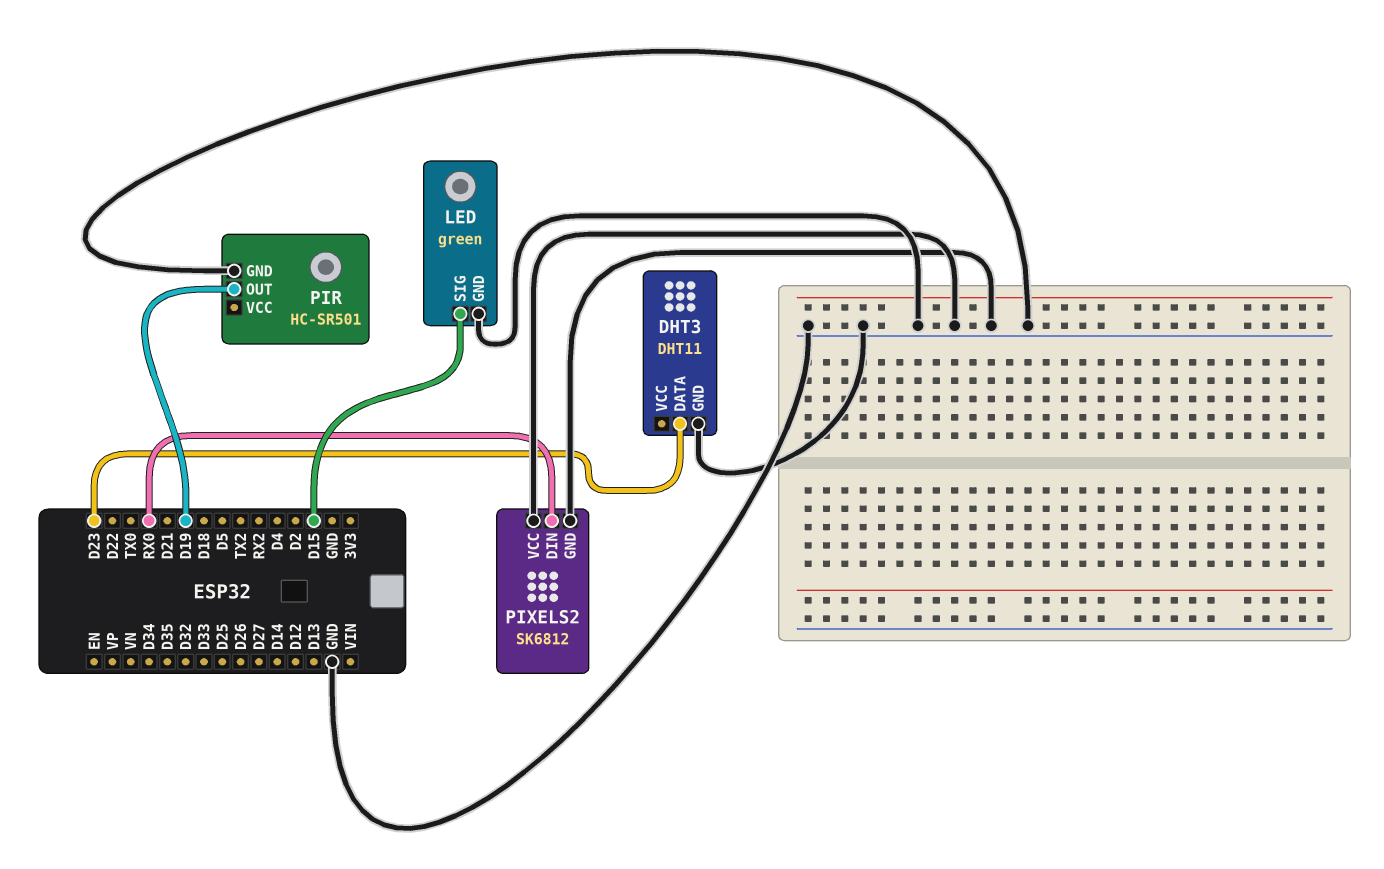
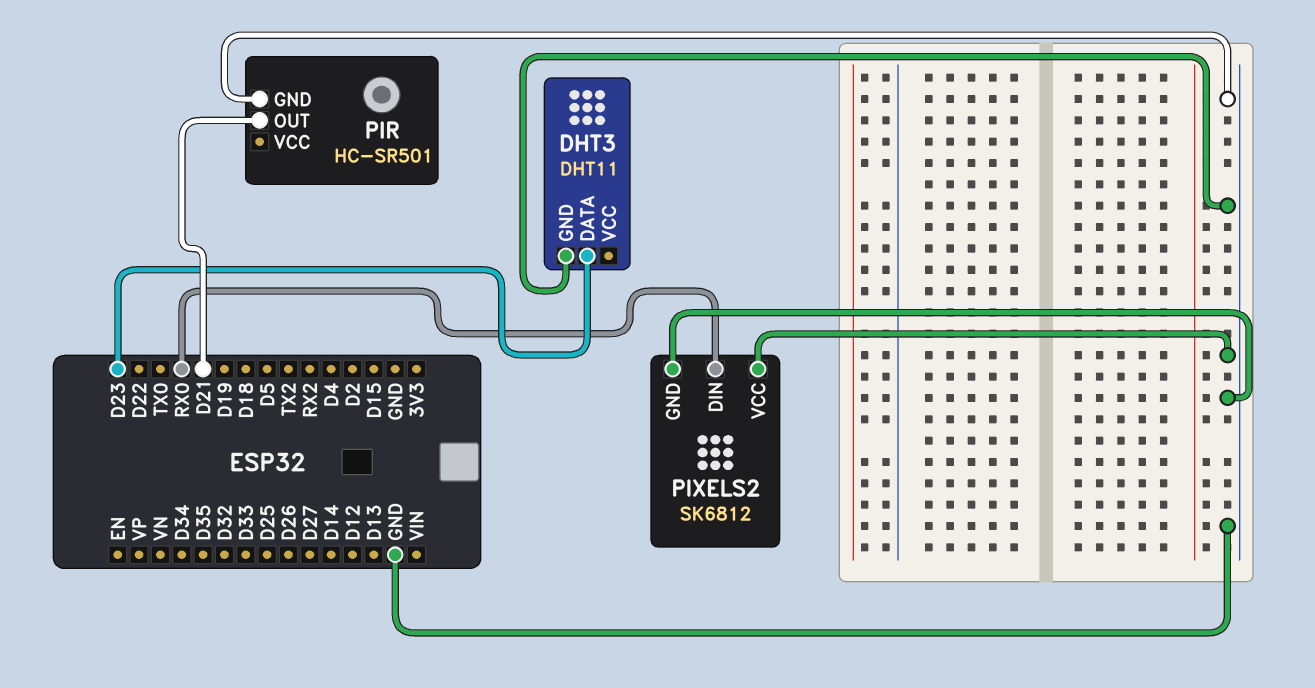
LED: green -> none
LED pin GND: GND -> none
LED pin SIG: D15 -> none
PIR pin OUT: D19 -> D21

